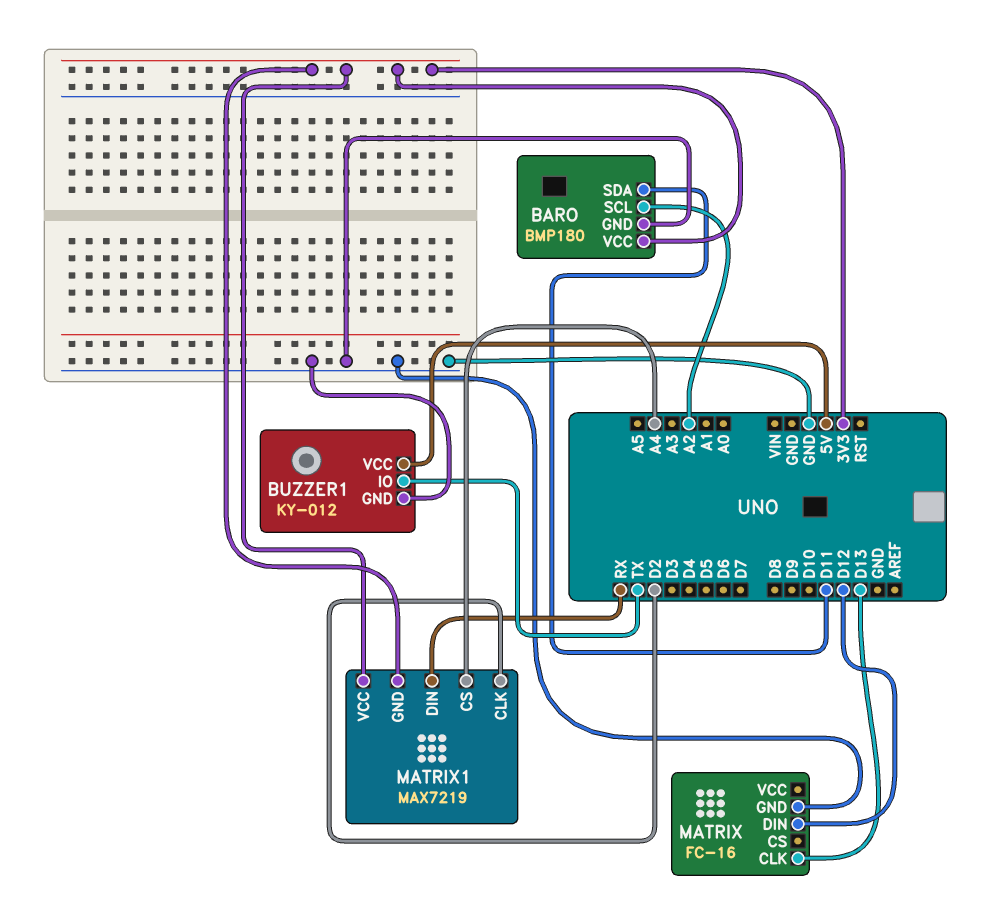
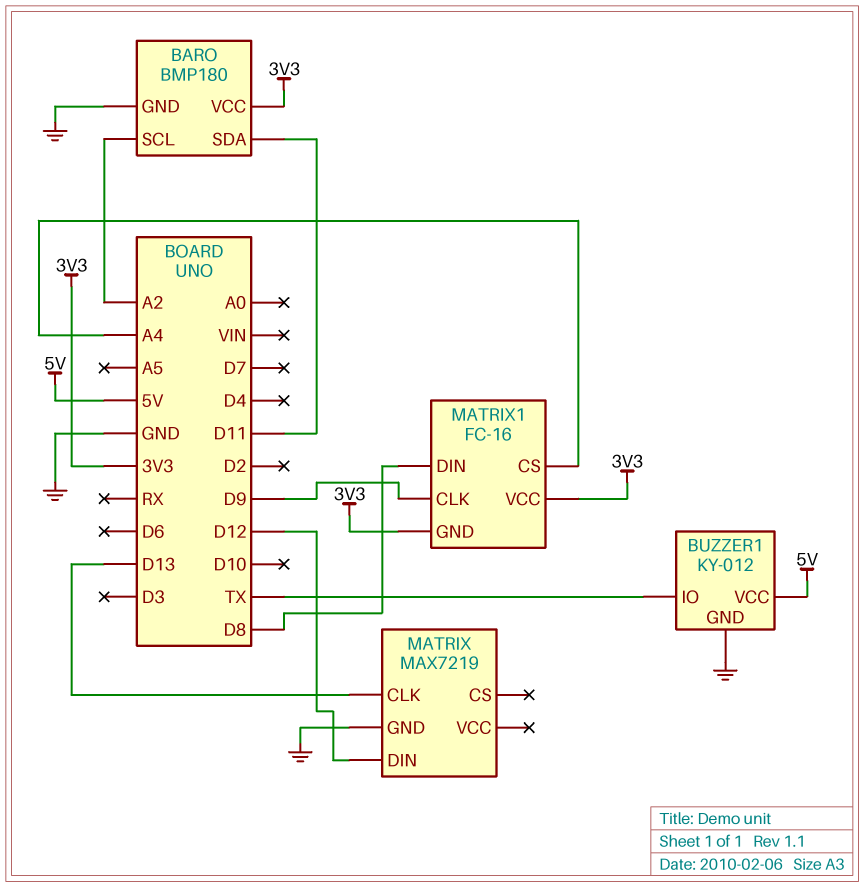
MATRIX: FC-16 -> MAX7219
MATRIX1: MAX7219 -> FC-16
MATRIX1 pin CLK: D2 -> D9
MATRIX1 pin DIN: RX -> D8

